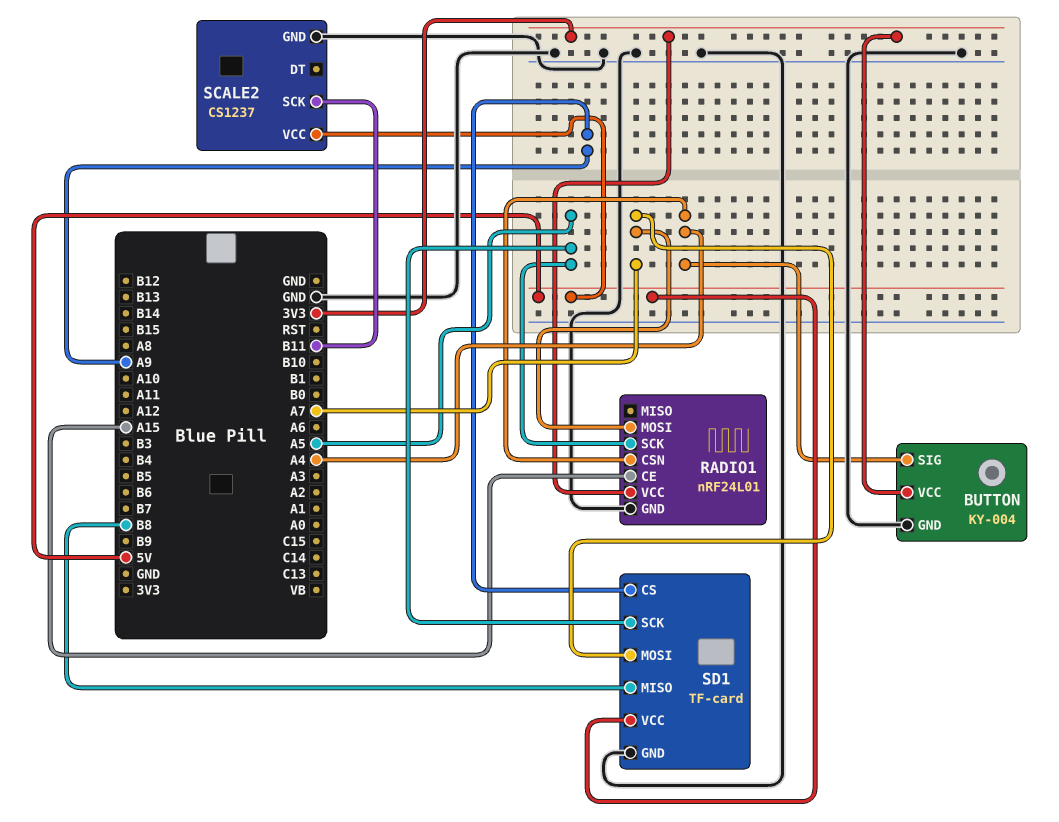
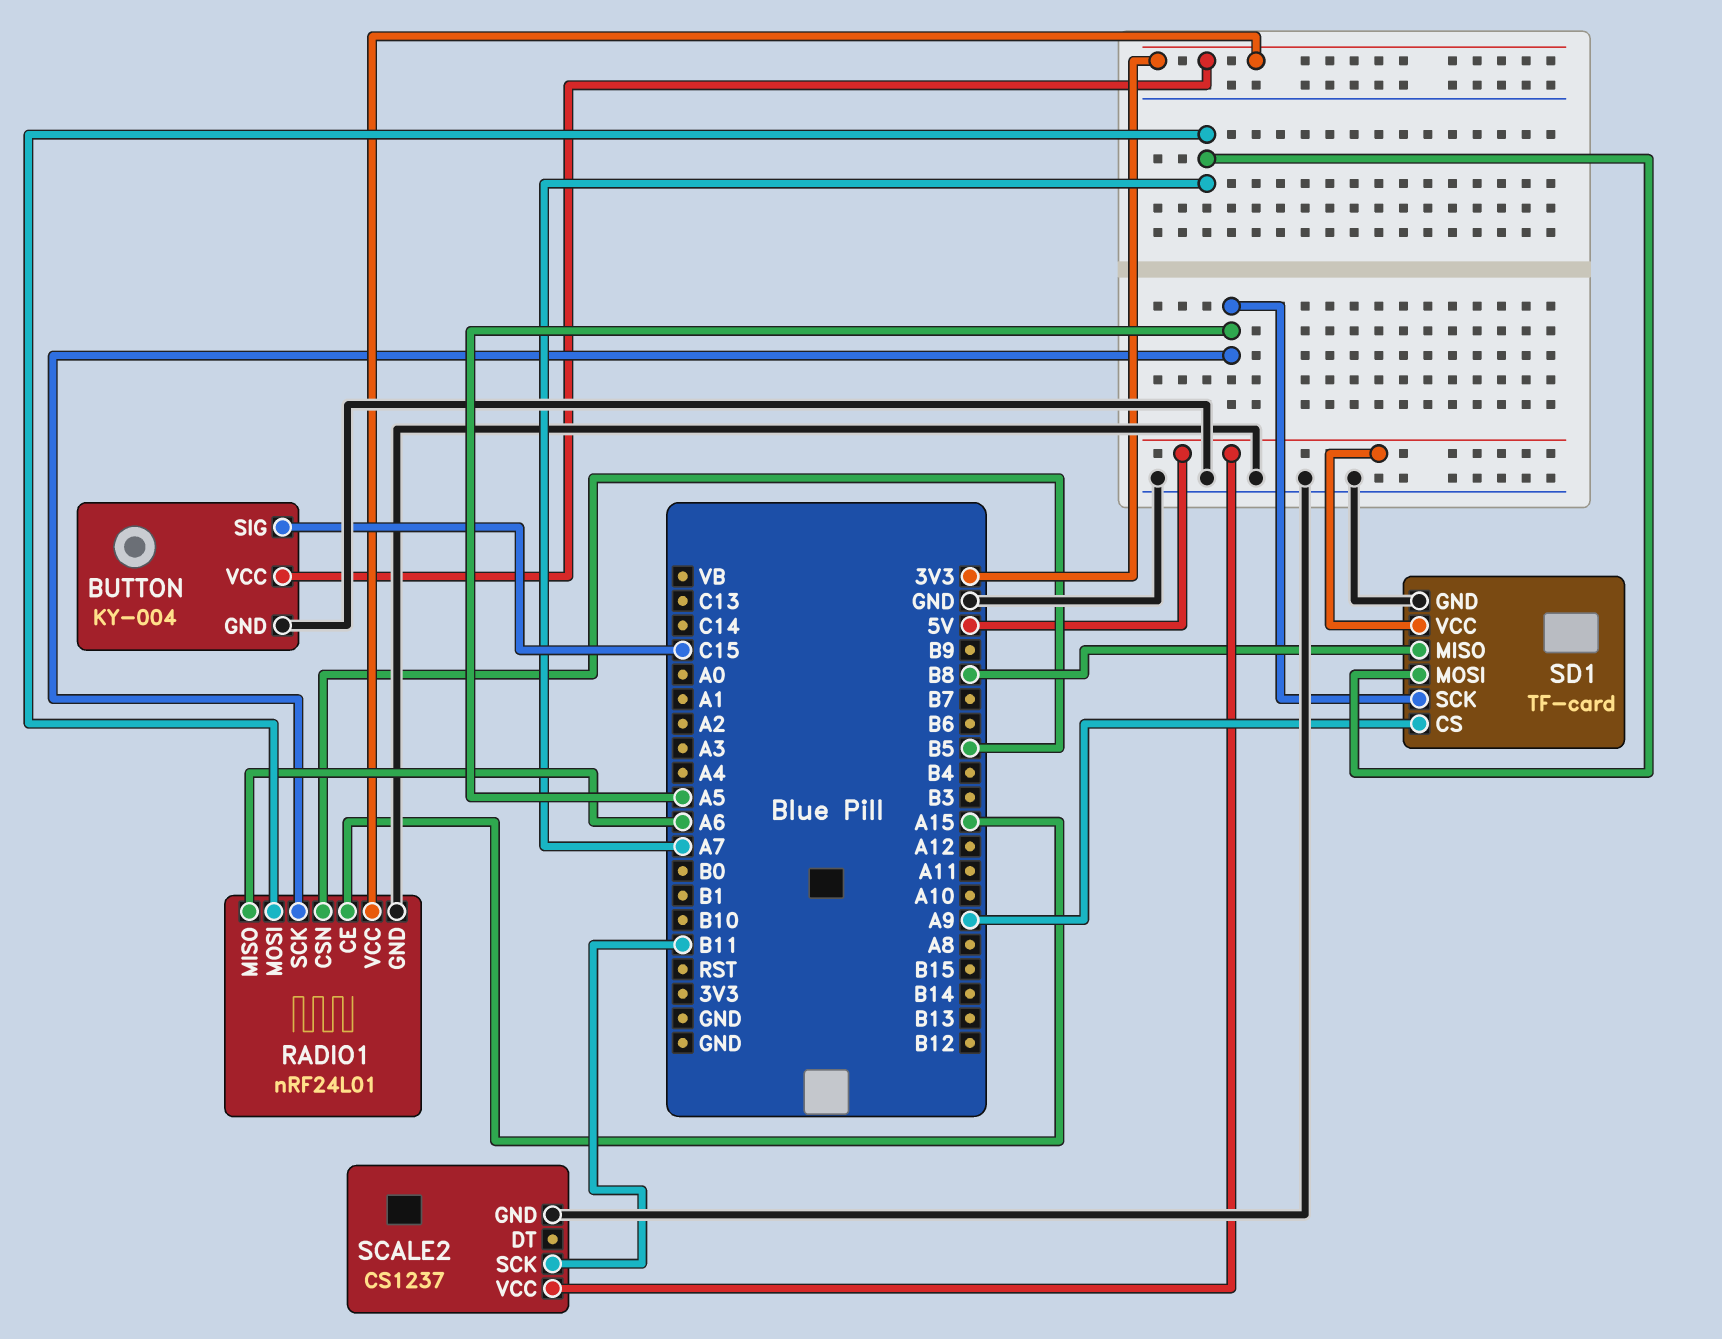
BUTTON pin SIG: A4 -> C15
RADIO1 pin CSN: A4 -> B5
RADIO1 pin MISO: none -> A6

